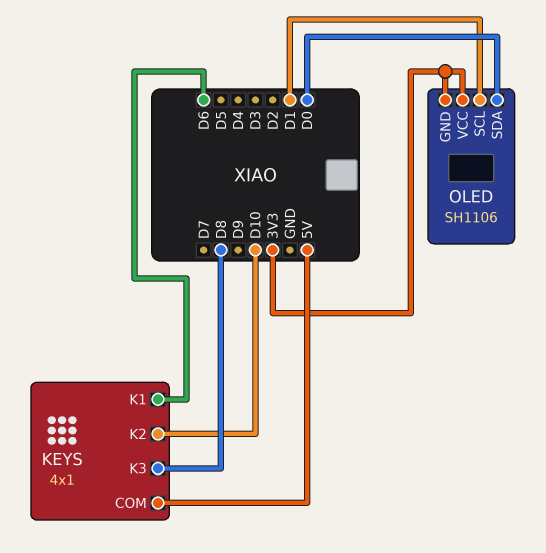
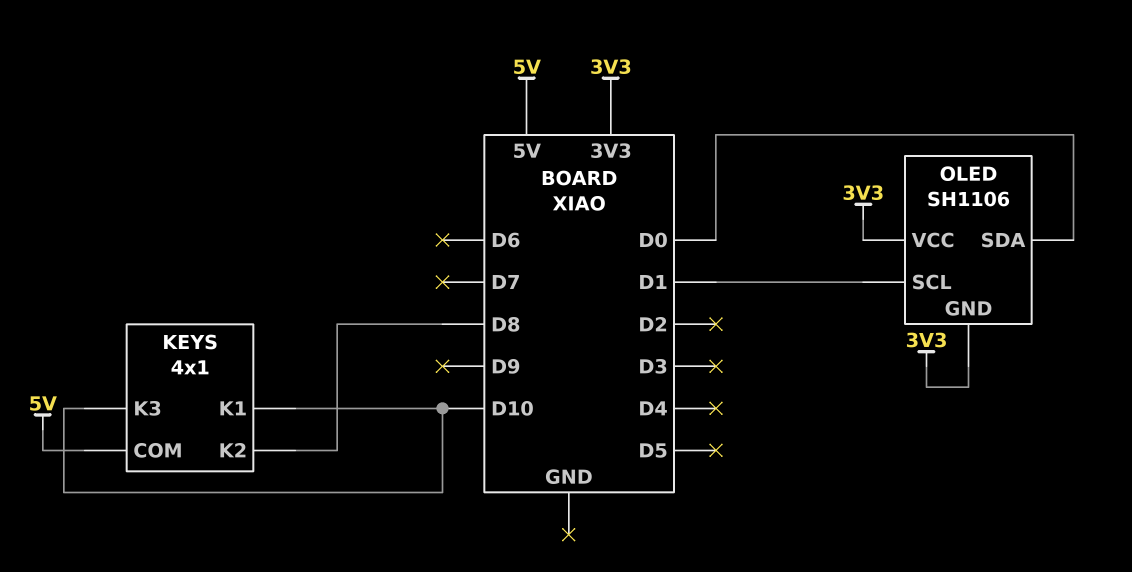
KEYS pin K1: D6 -> D10
KEYS pin K2: D10 -> D8
KEYS pin K3: D8 -> D10

